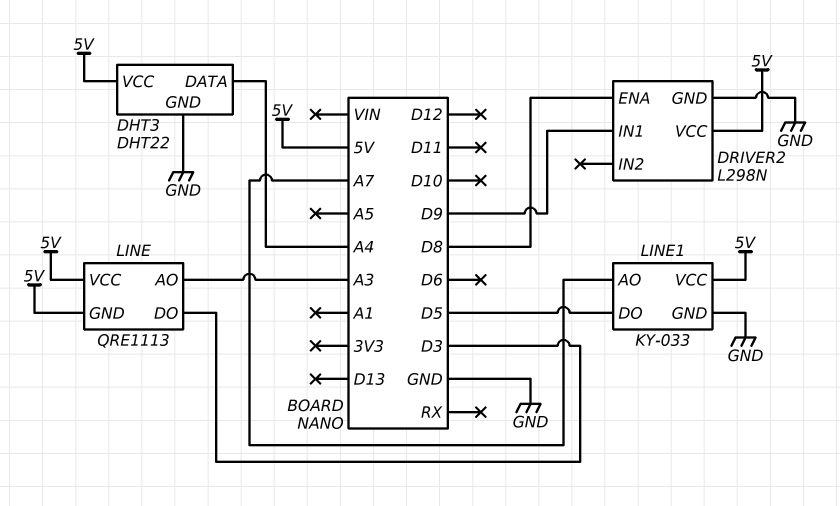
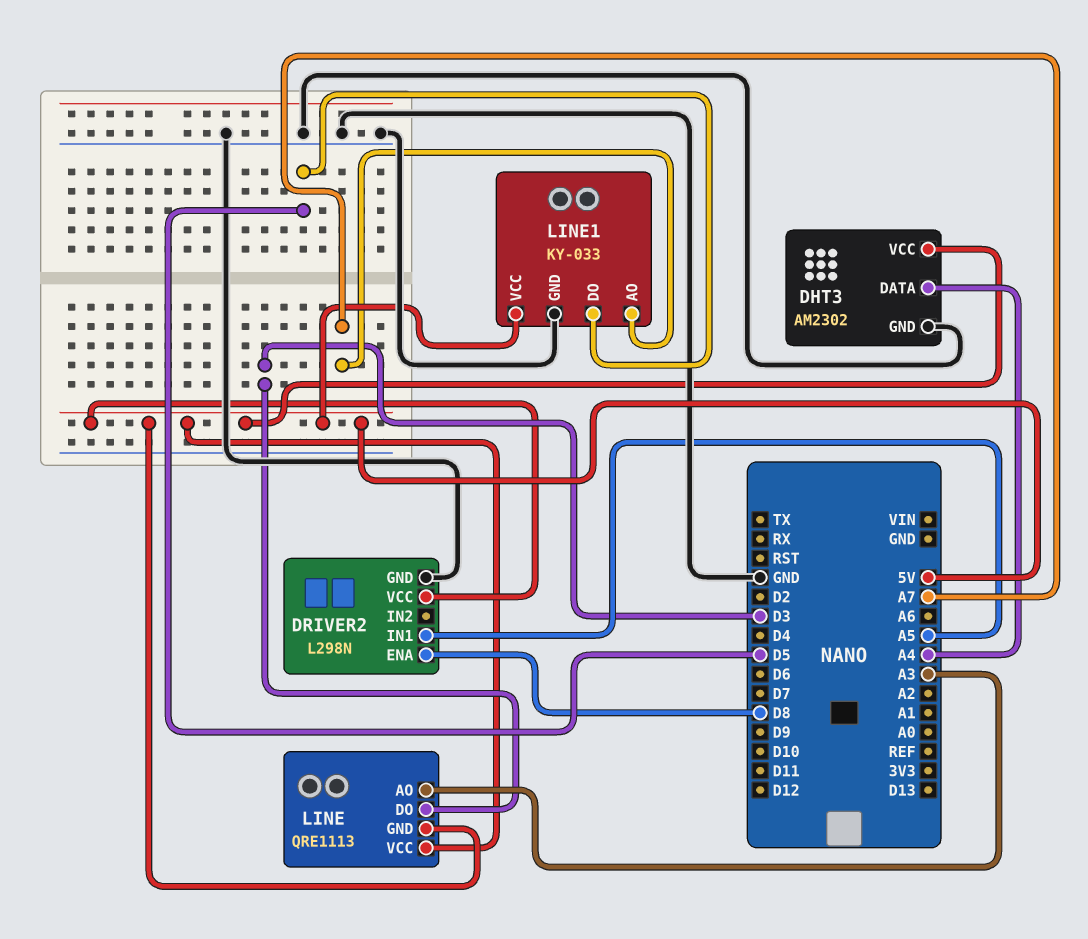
DHT3: DHT22 -> AM2302
DRIVER2 pin IN1: D9 -> A5

